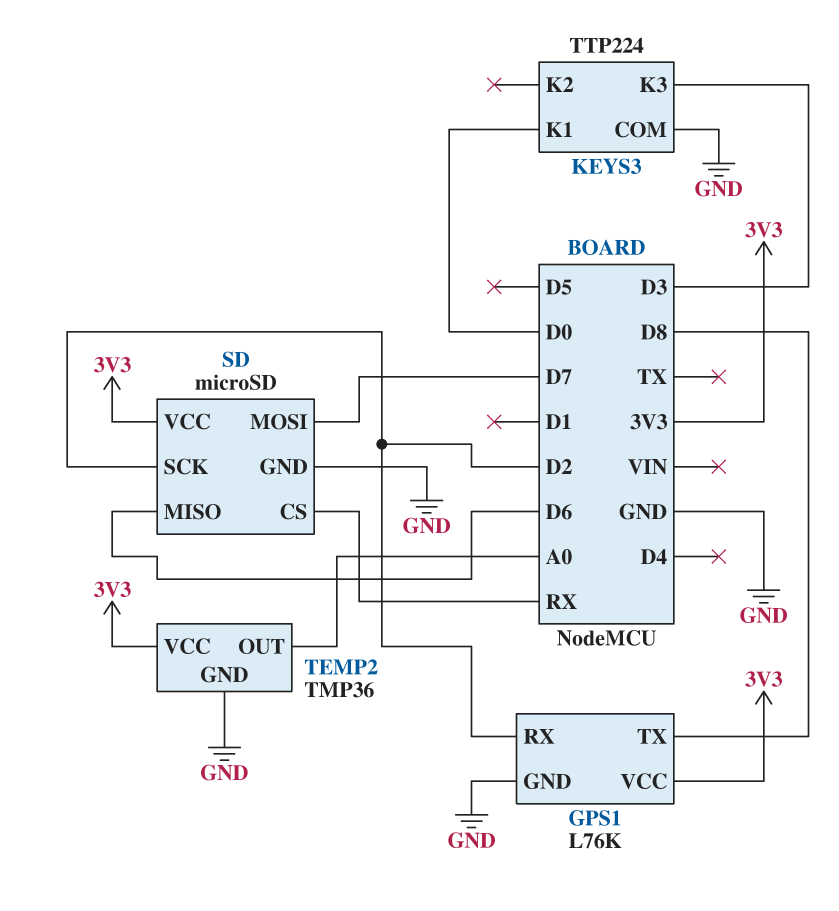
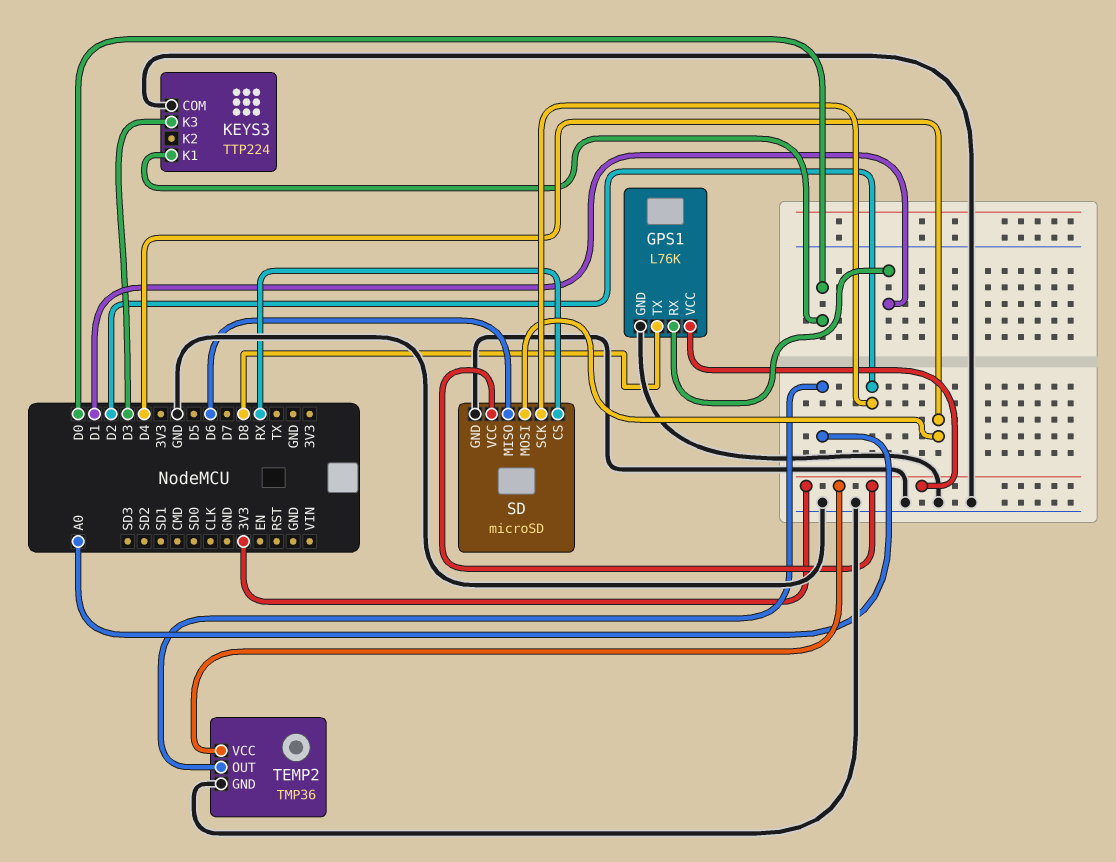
GPS1 pin RX: D2 -> D1
SD pin MOSI: D7 -> D4

